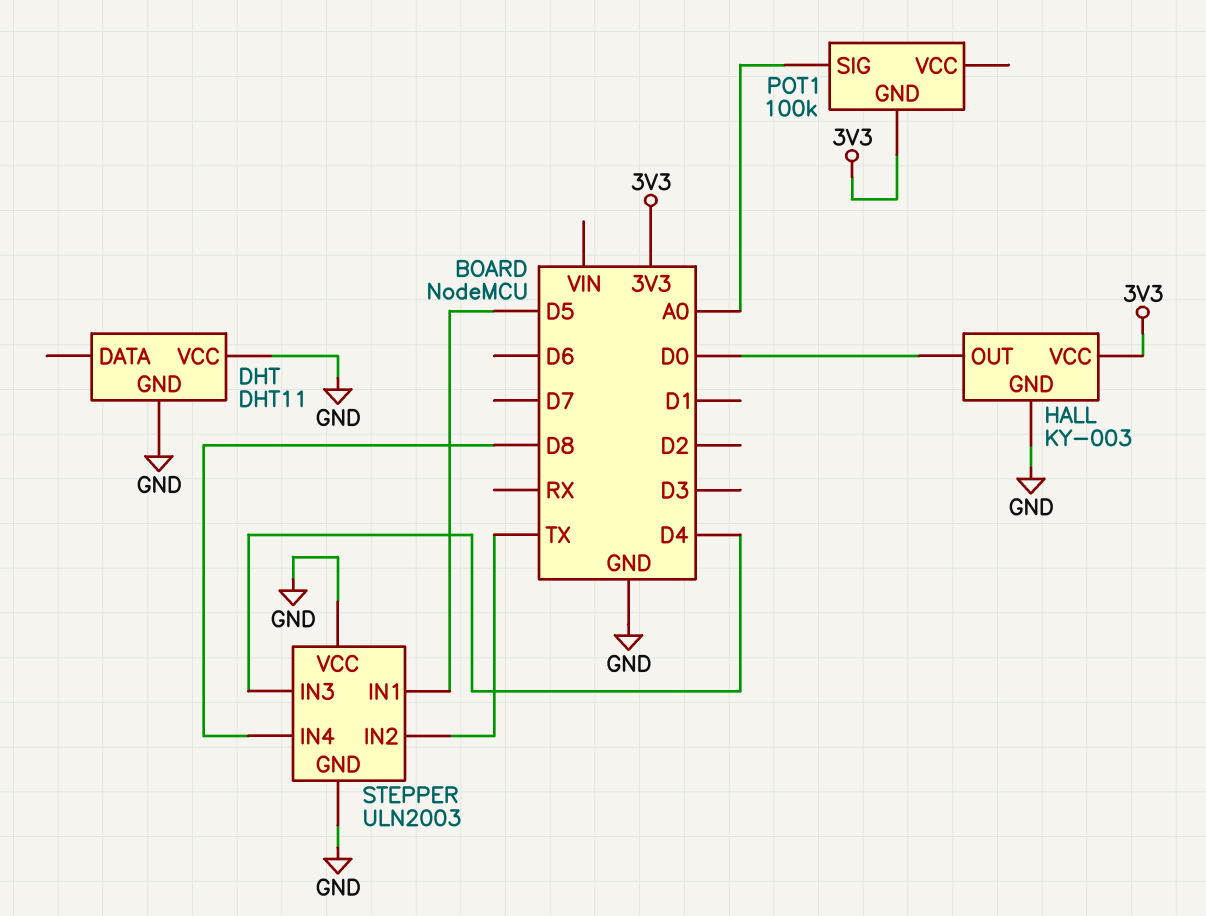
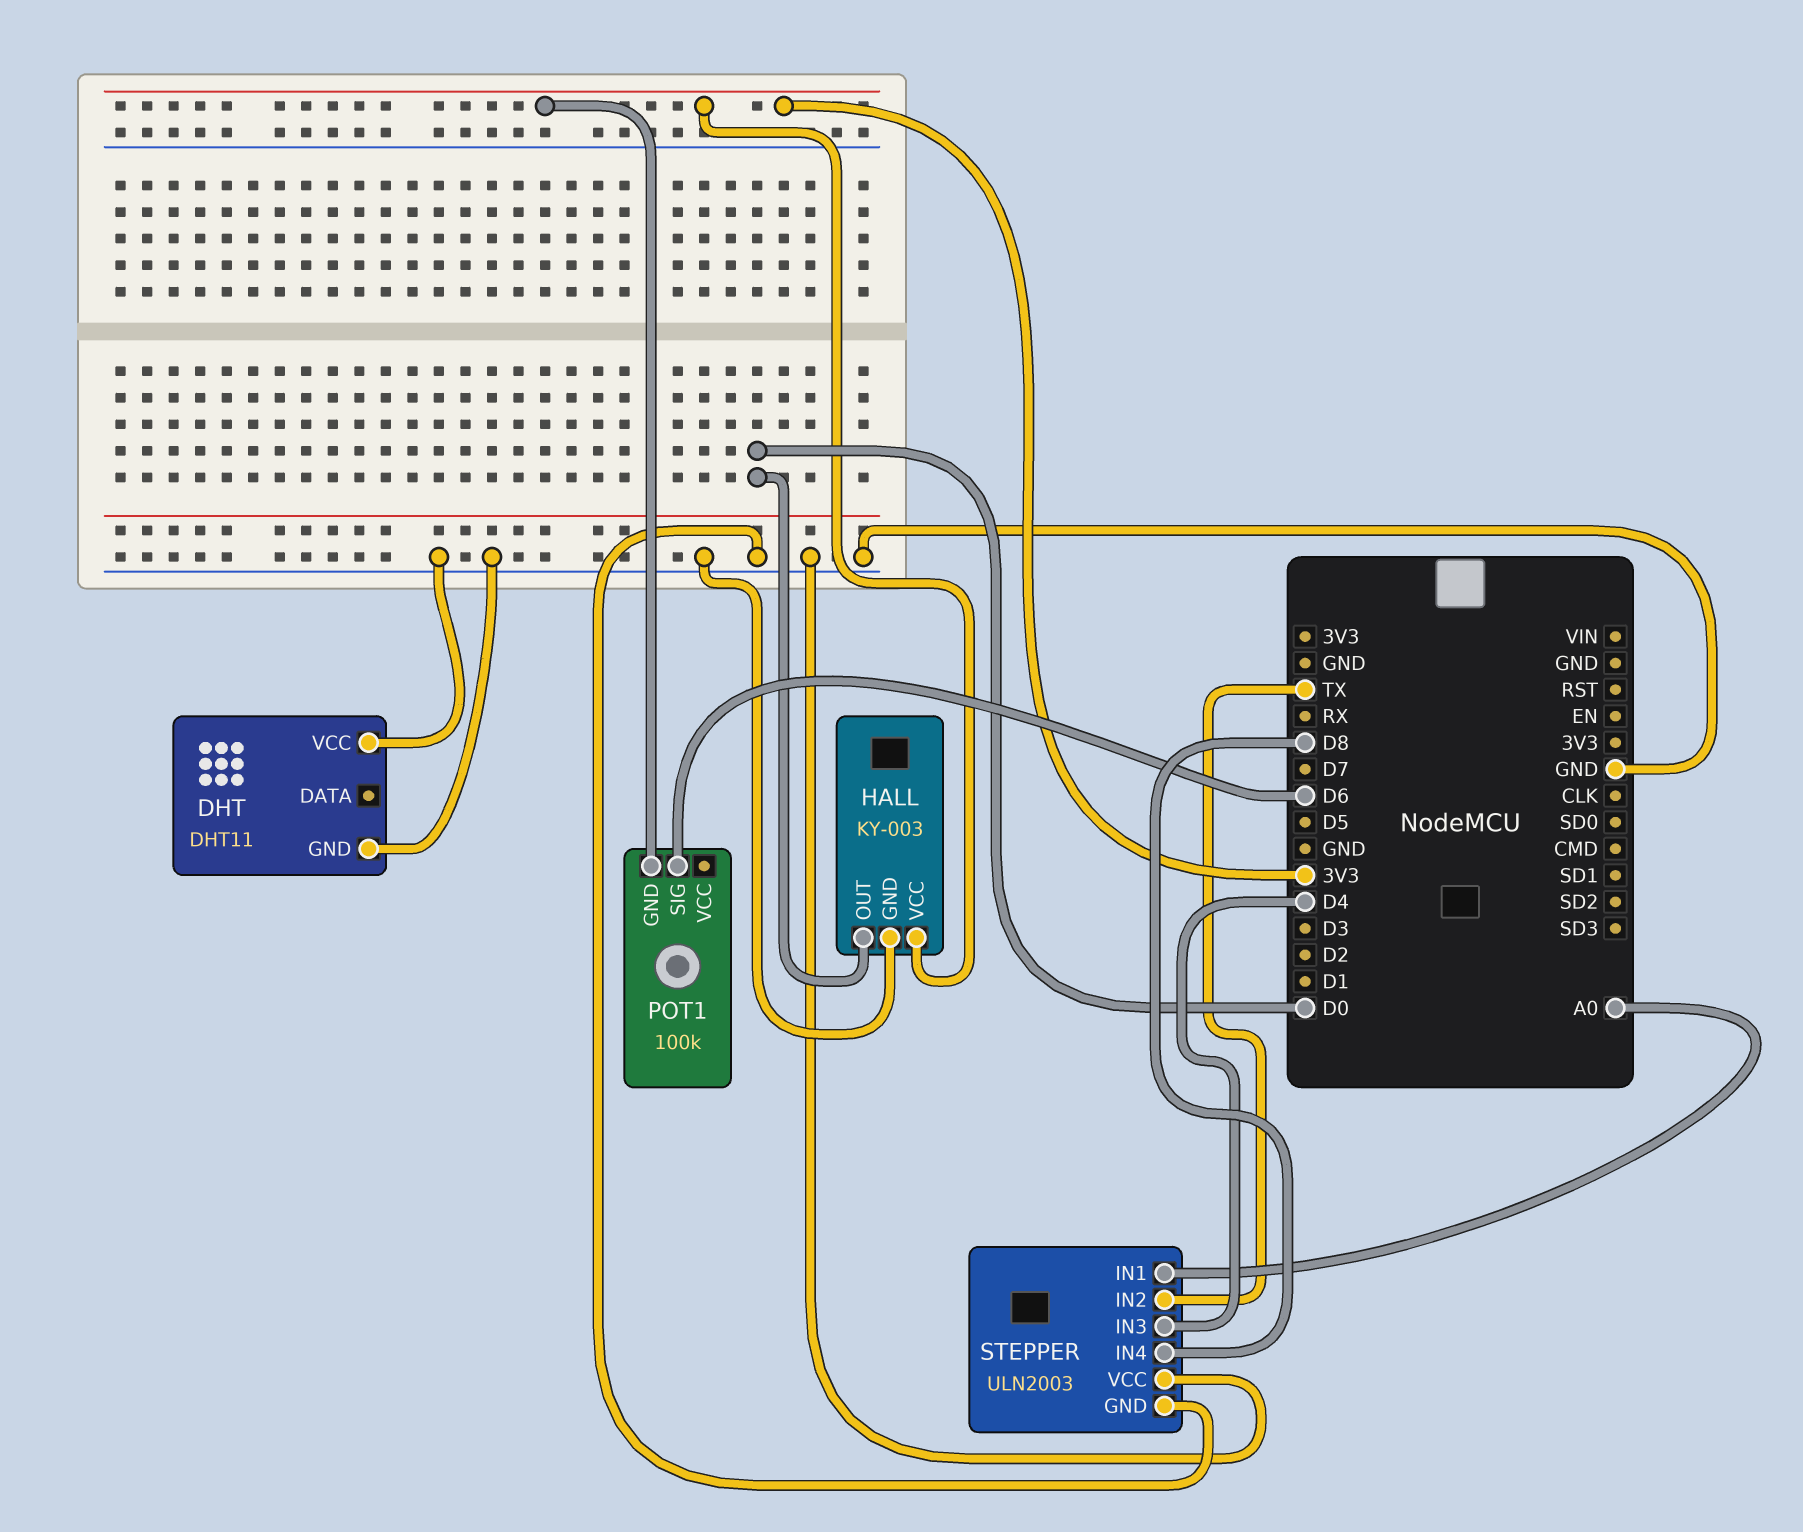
POT1 pin SIG: A0 -> D6
STEPPER pin IN1: D5 -> A0

